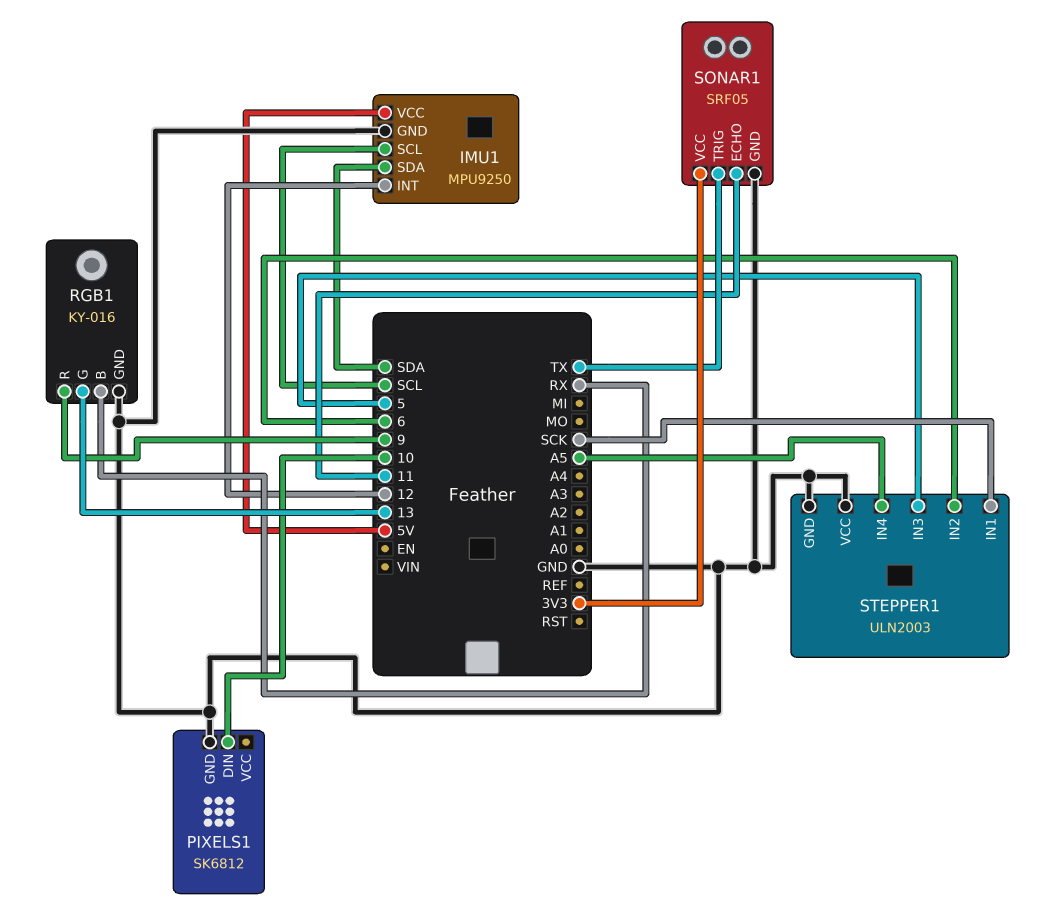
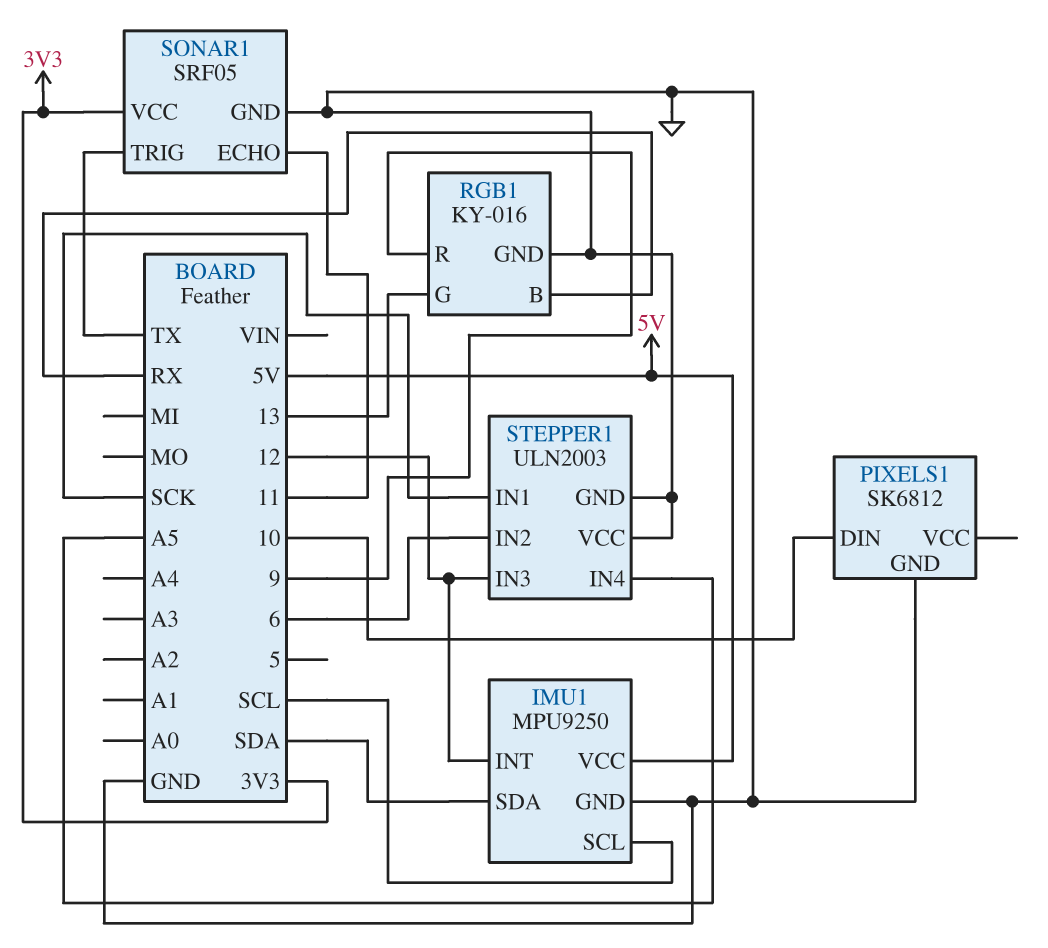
STEPPER1 pin IN3: 5 -> 12

